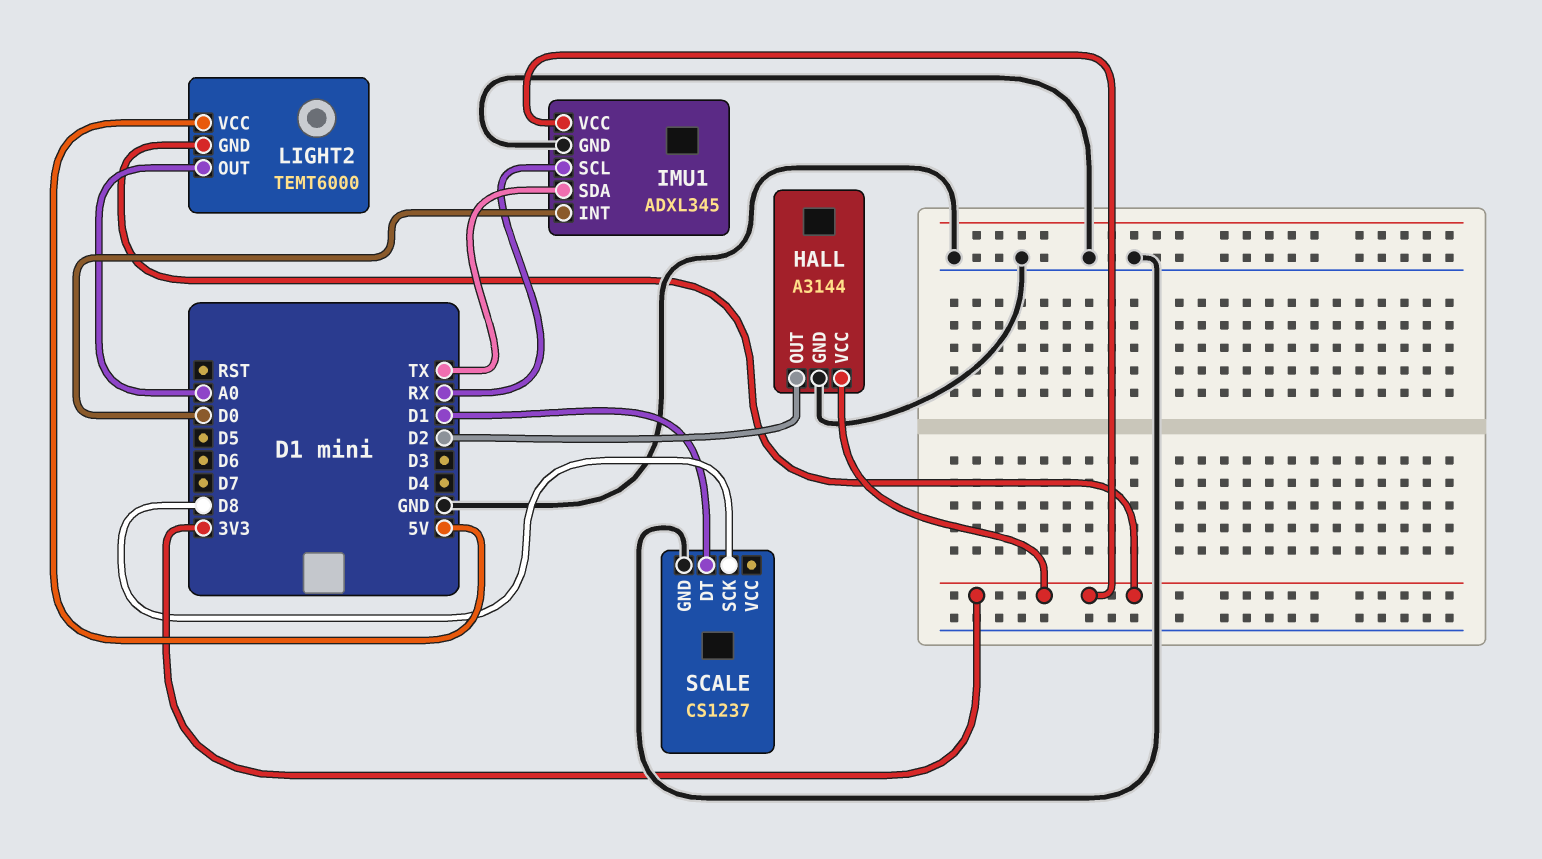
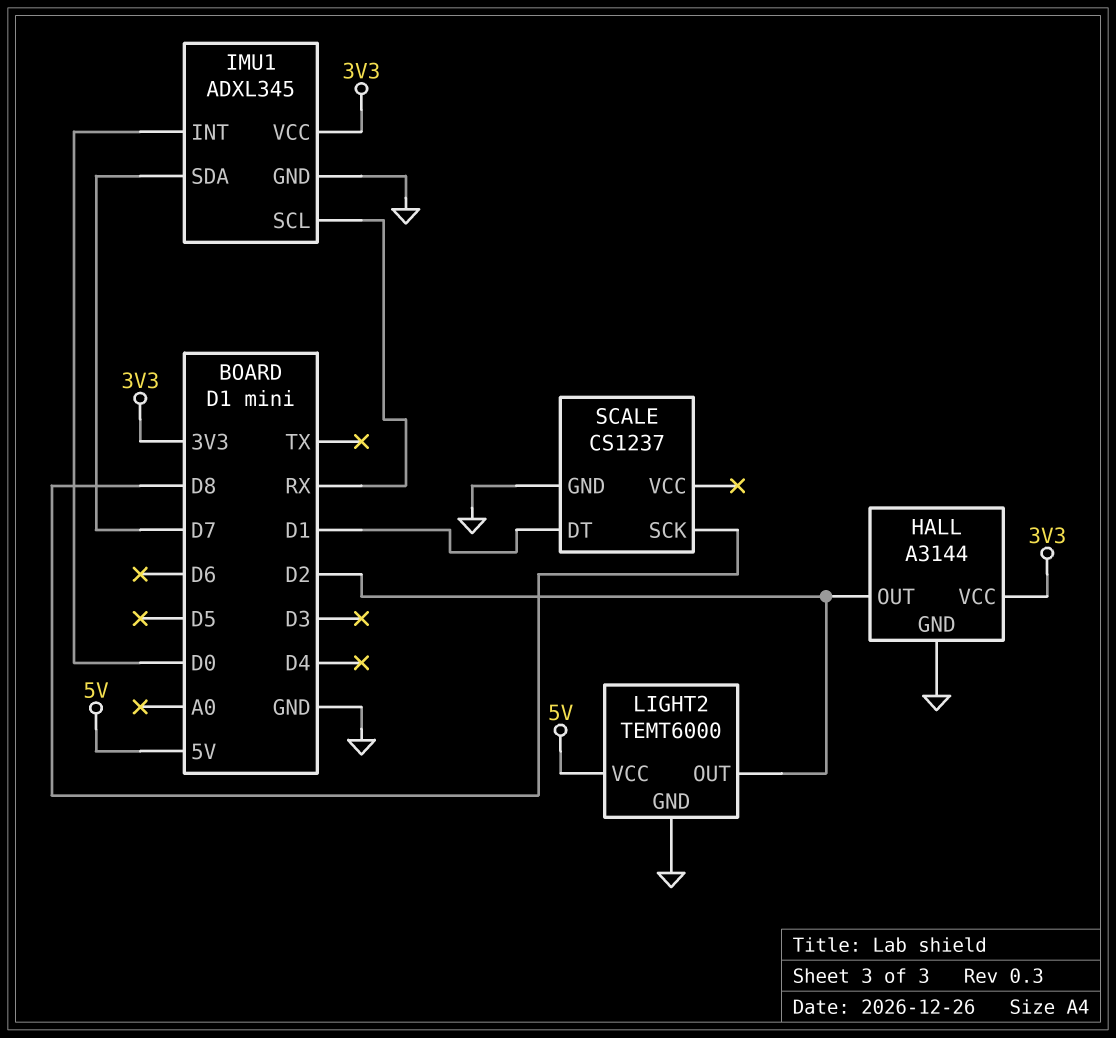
IMU1 pin SDA: TX -> D7
LIGHT2 pin GND: 3V3 -> GND
LIGHT2 pin OUT: A0 -> D2

